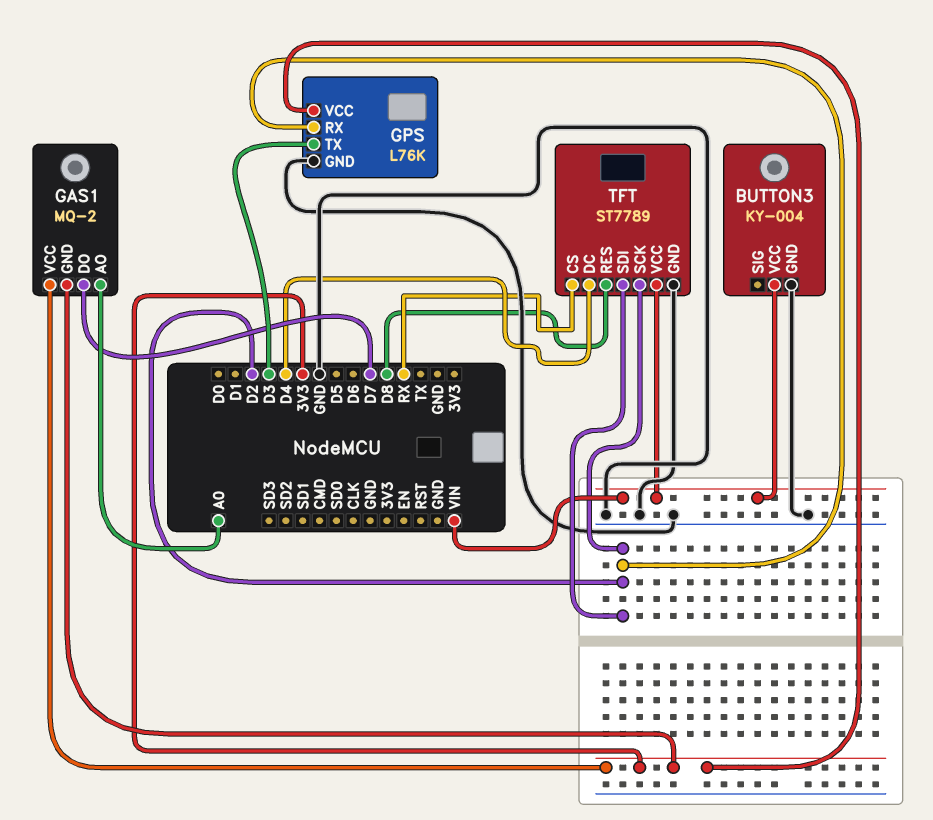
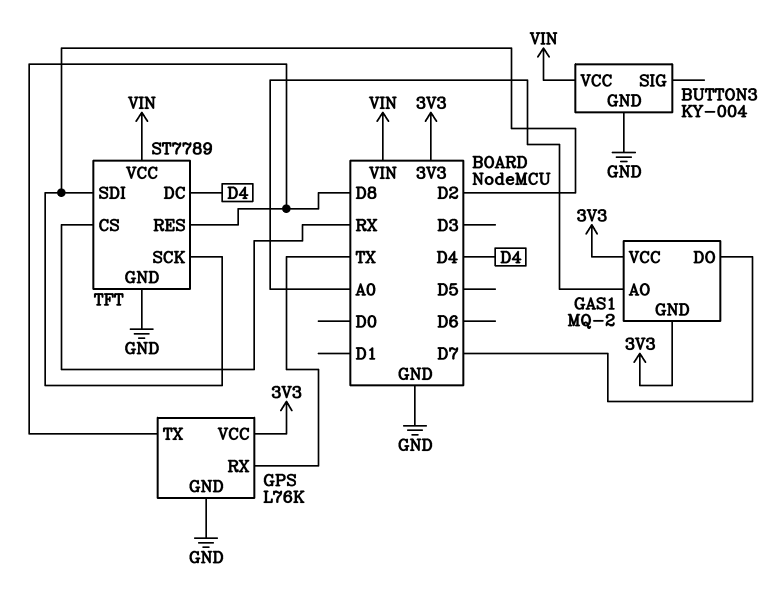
GPS pin RX: D2 -> TX
GPS pin TX: D3 -> D8

